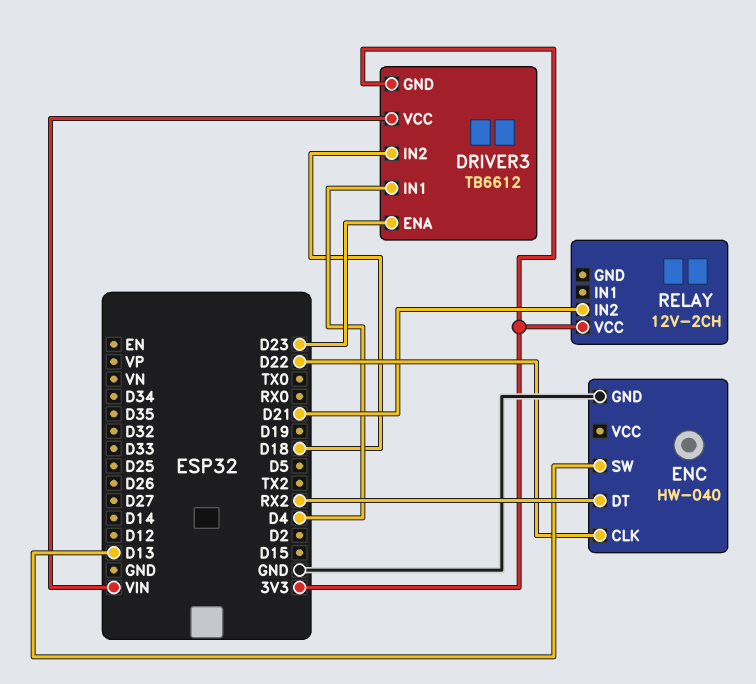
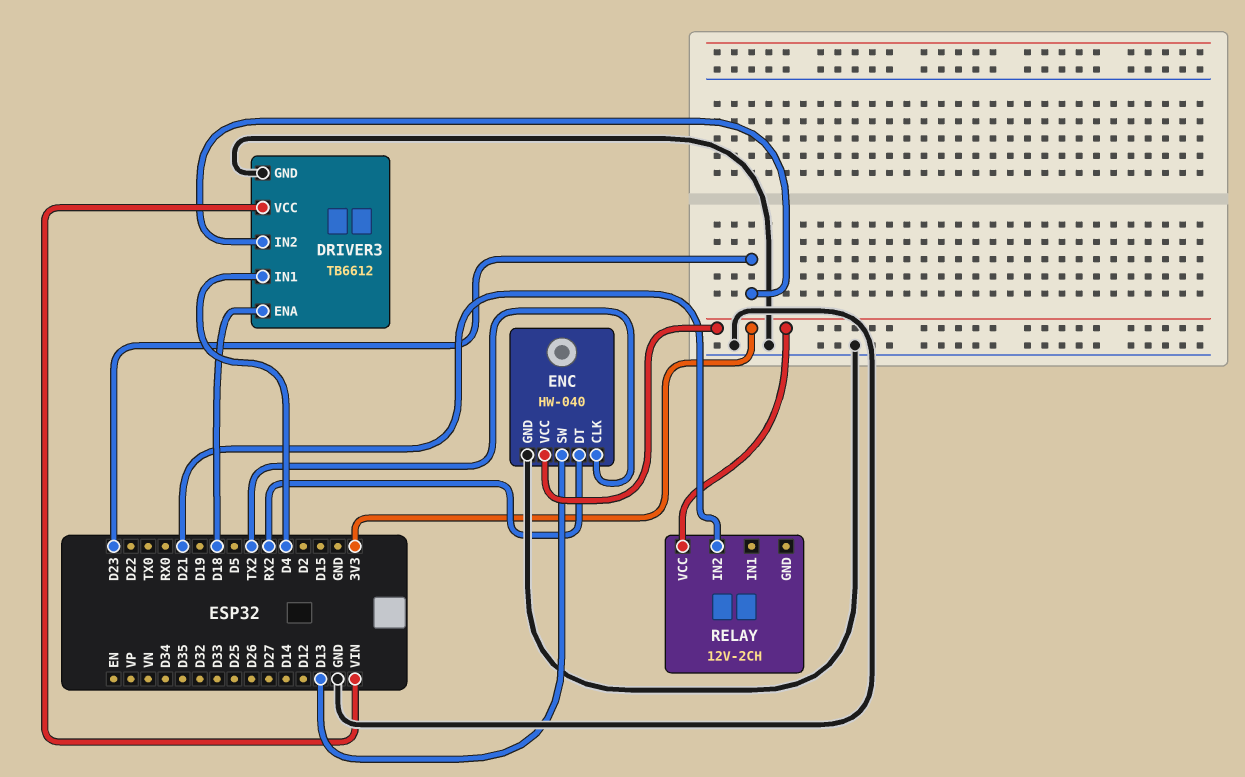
DRIVER3 pin ENA: D23 -> D18
DRIVER3 pin GND: 3V3 -> GND
DRIVER3 pin IN2: D18 -> D23
ENC pin CLK: D22 -> TX2
ENC pin VCC: none -> 3V3

